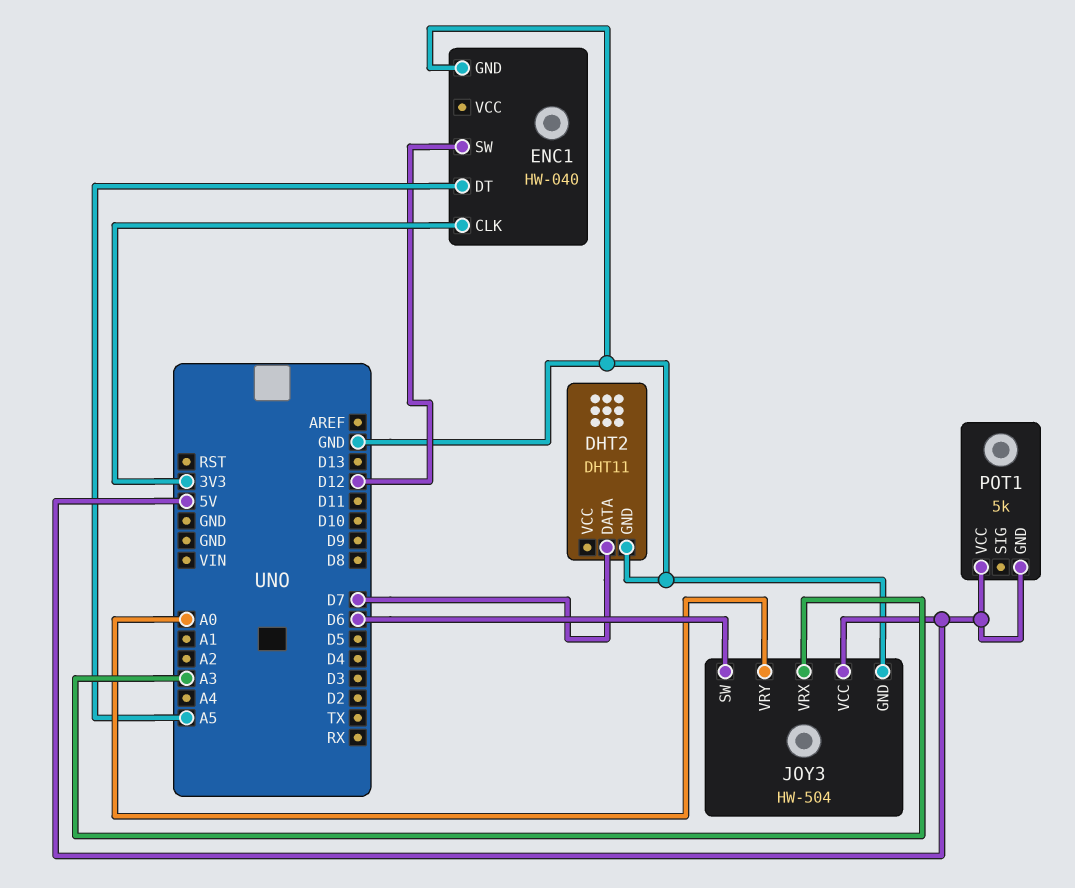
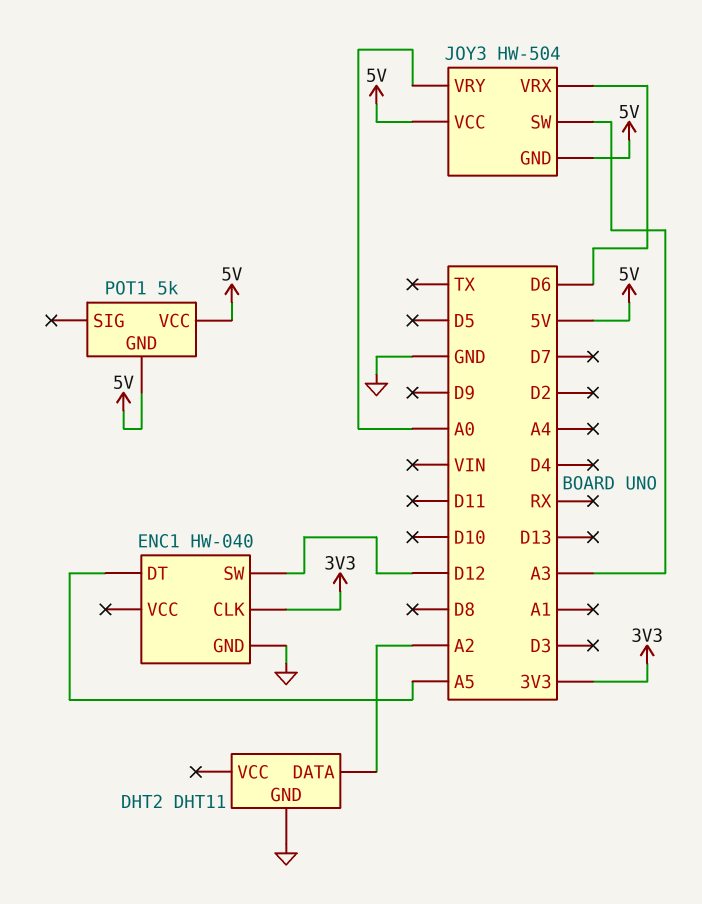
DHT2 pin DATA: D7 -> A2
JOY3 pin GND: GND -> 5V
JOY3 pin SW: D6 -> A3
JOY3 pin VRX: A3 -> D6

